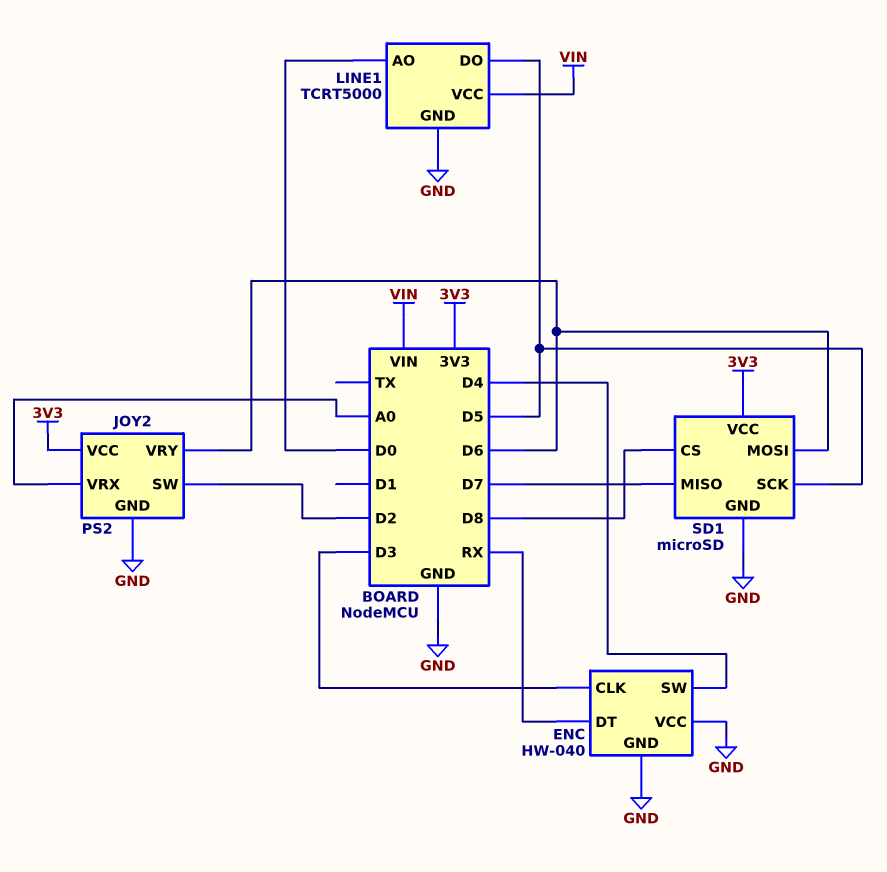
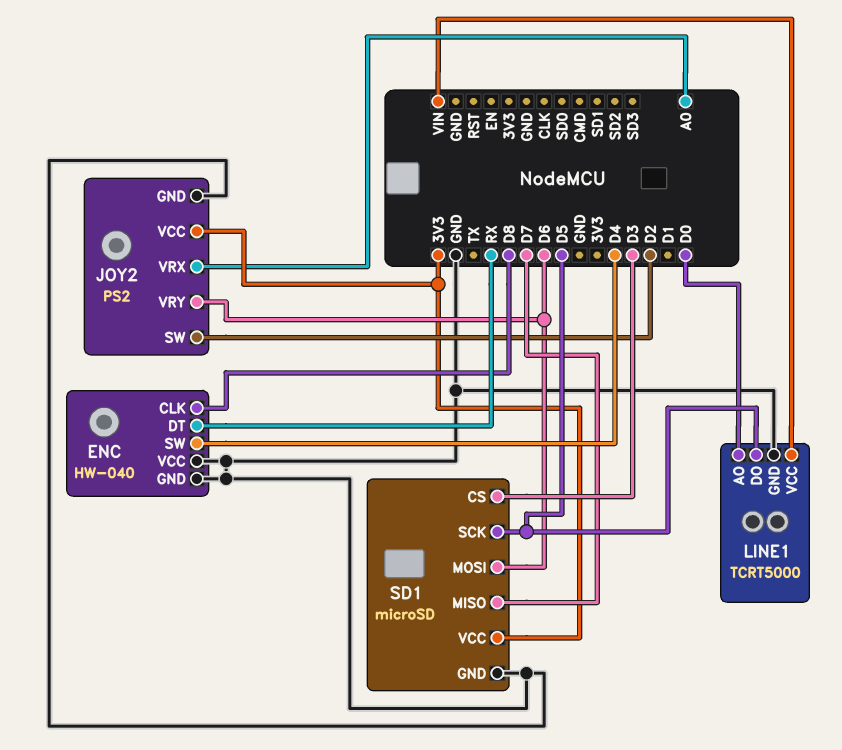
ENC pin CLK: D3 -> D8
SD1 pin CS: D8 -> D3

